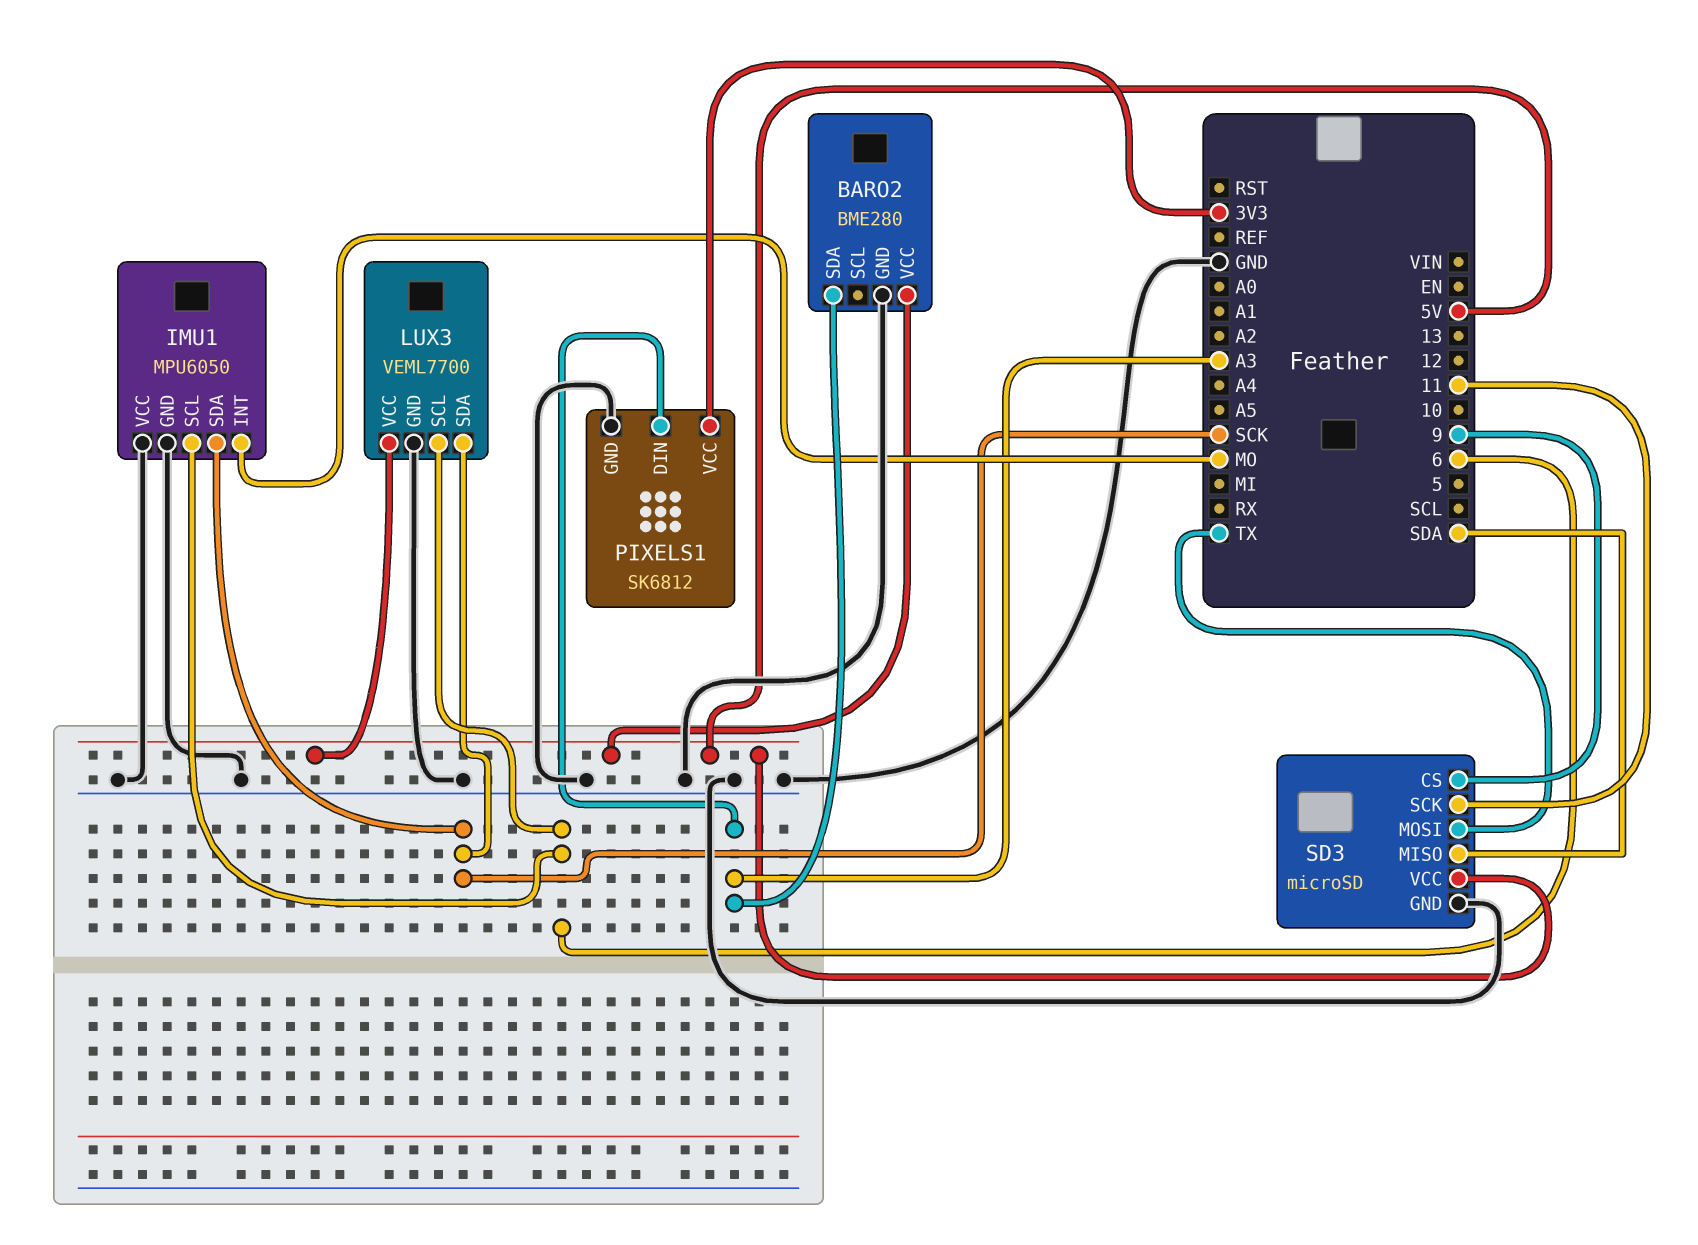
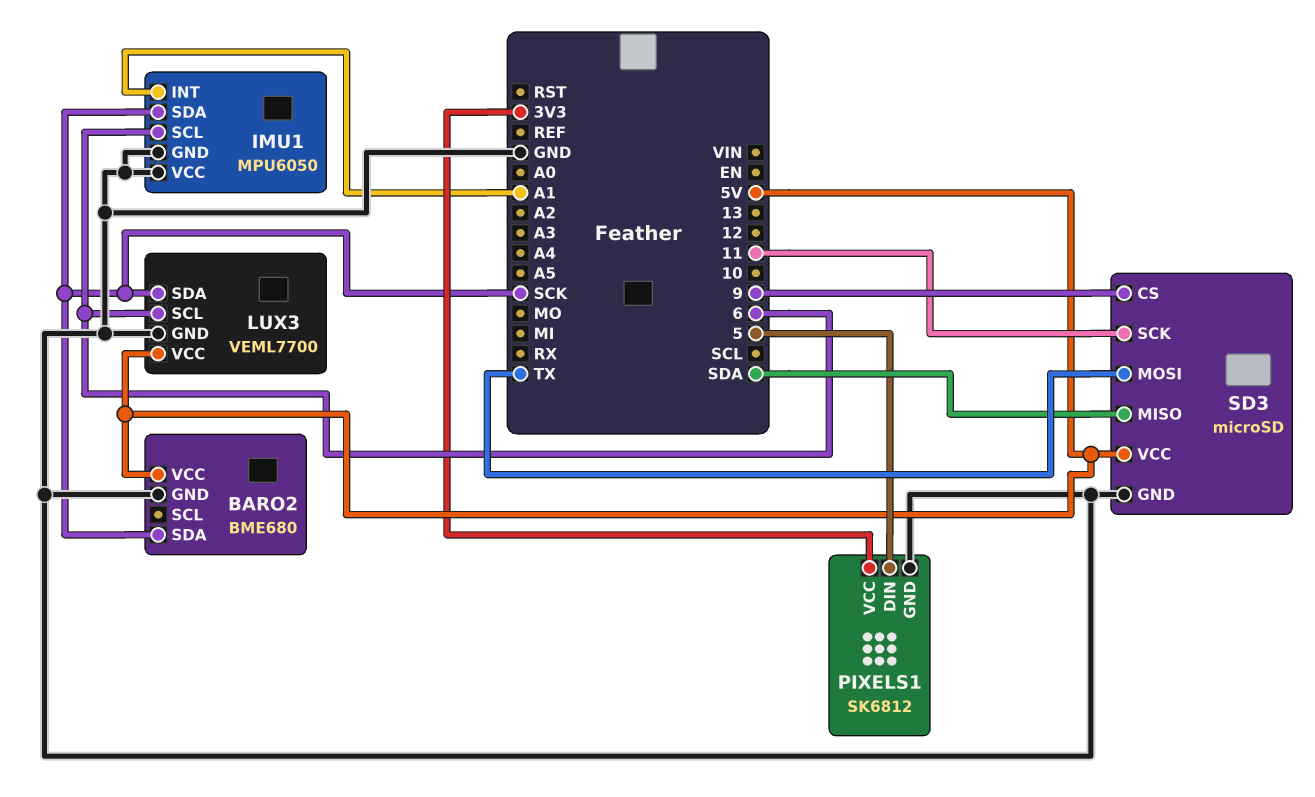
BARO2: BME280 -> BME680
BARO2 pin SDA: A3 -> SCK
IMU1 pin INT: MO -> A1
PIXELS1 pin DIN: A3 -> 5

